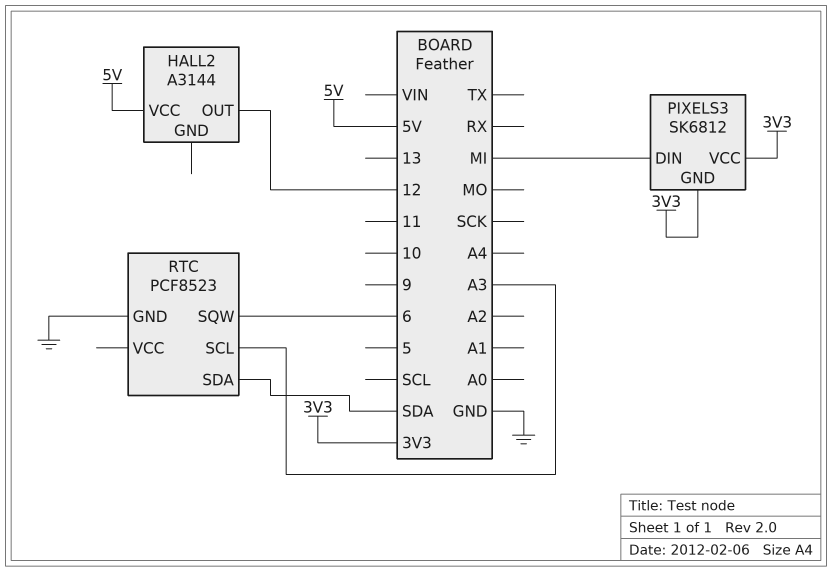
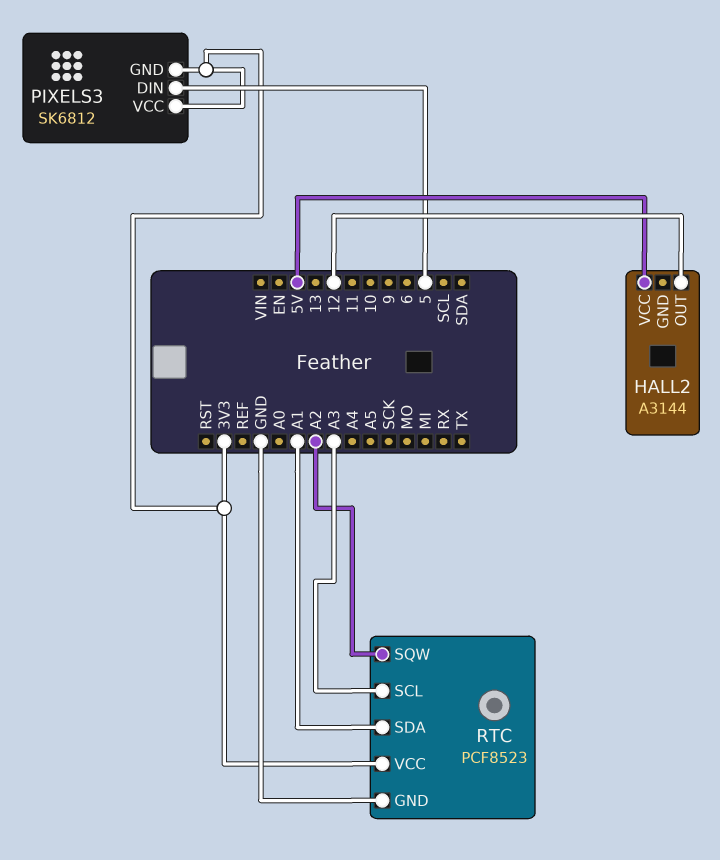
PIXELS3 pin DIN: MI -> 5
RTC pin SDA: SDA -> A1
RTC pin SQW: 6 -> A2
RTC pin VCC: none -> 3V3

